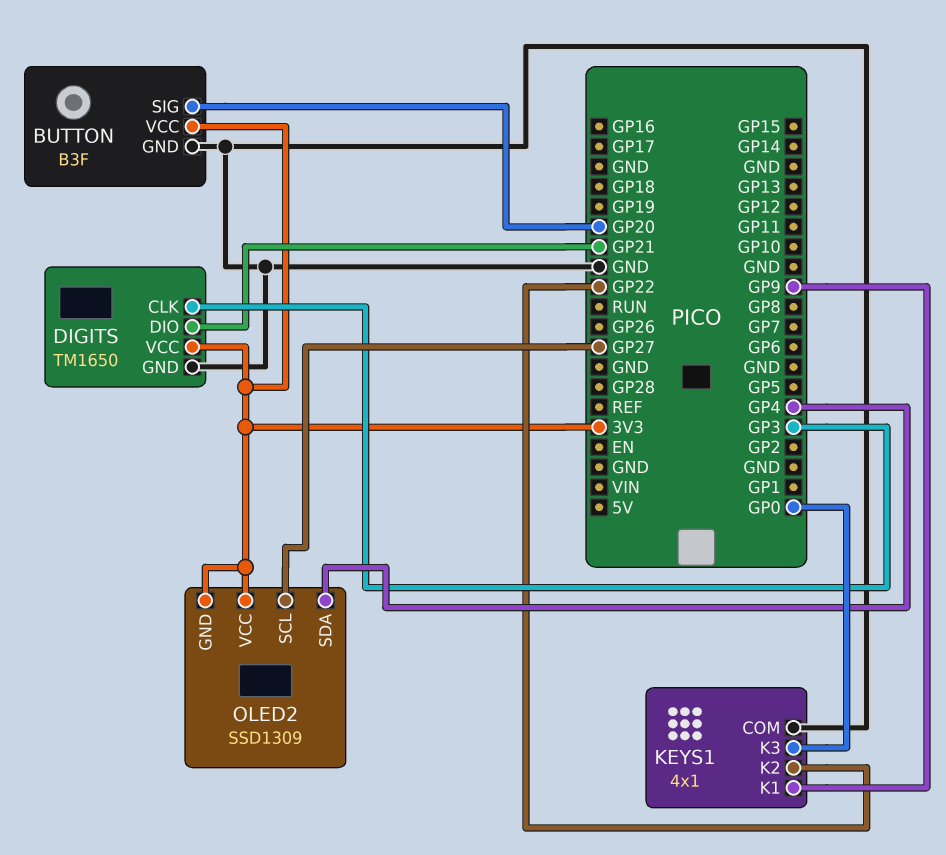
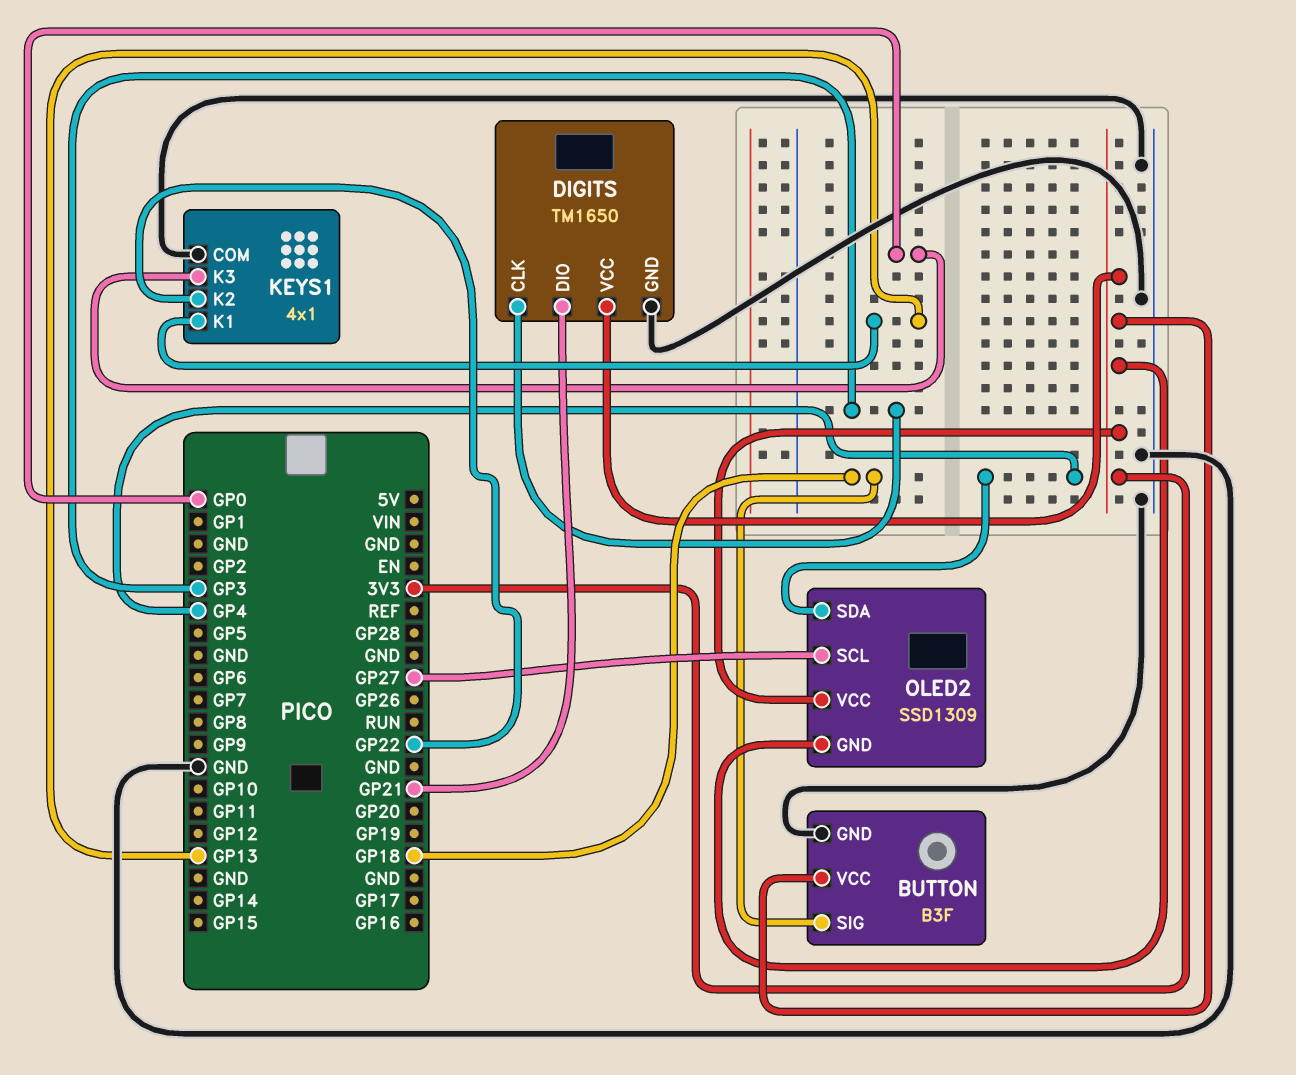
BUTTON pin SIG: GP20 -> GP18
KEYS1 pin K1: GP9 -> GP13

